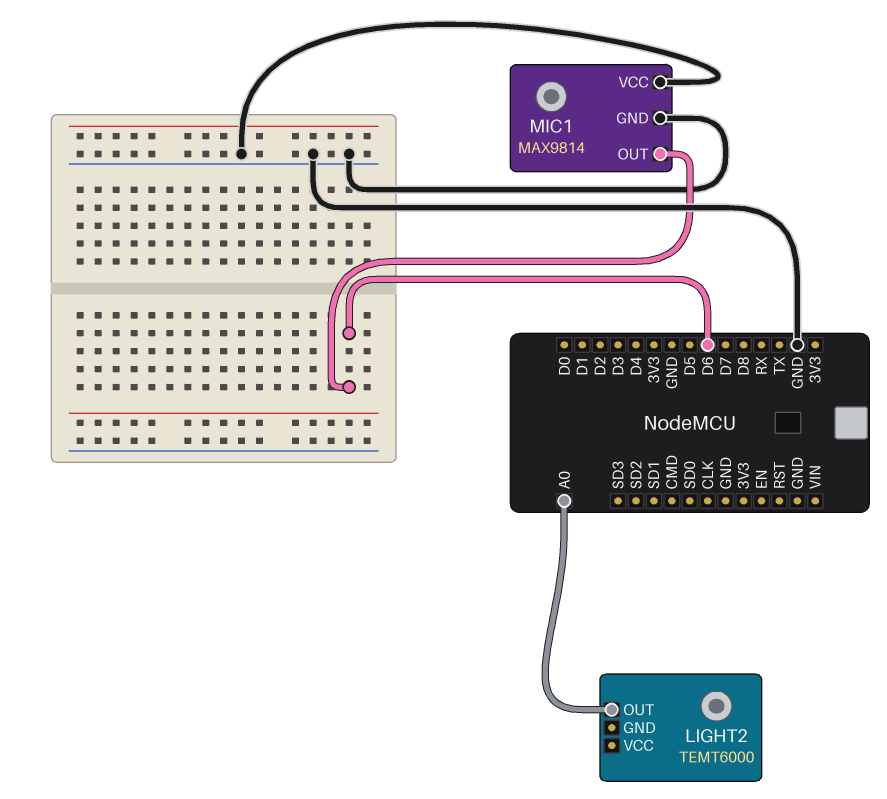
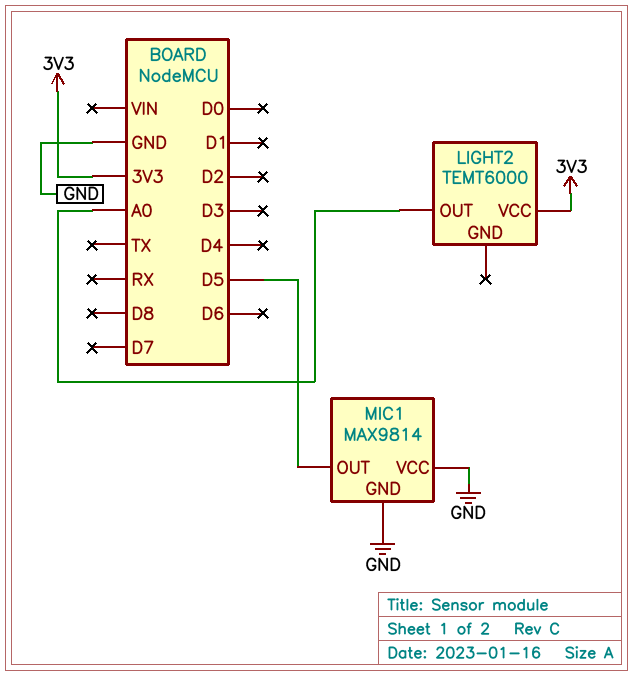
LIGHT2 pin VCC: none -> 3V3
MIC1 pin OUT: D6 -> D5

